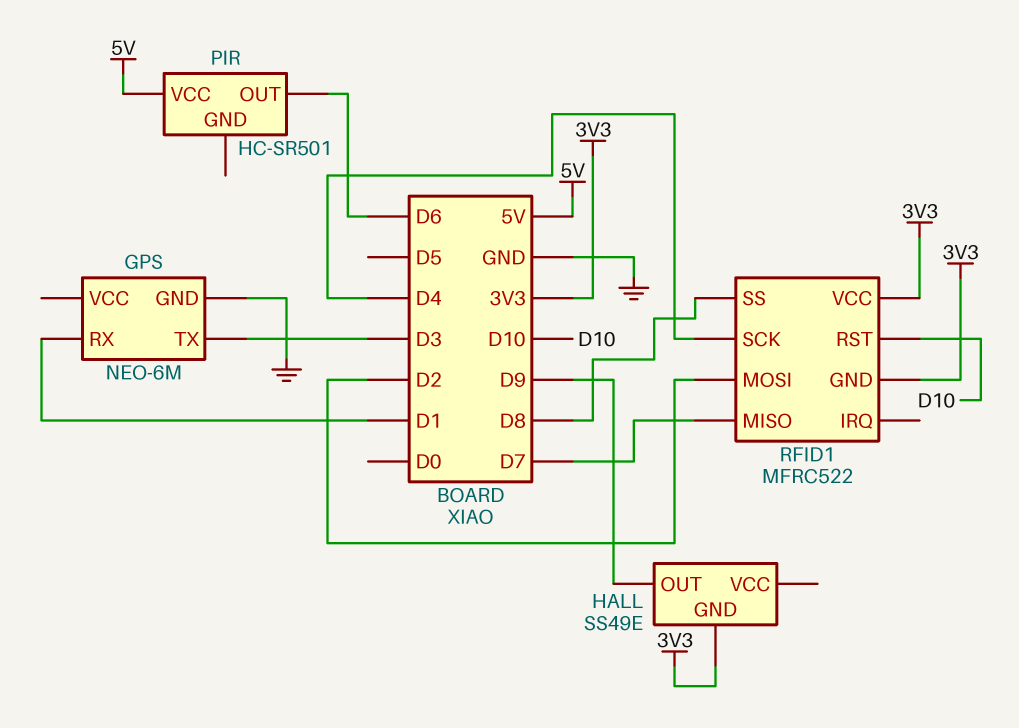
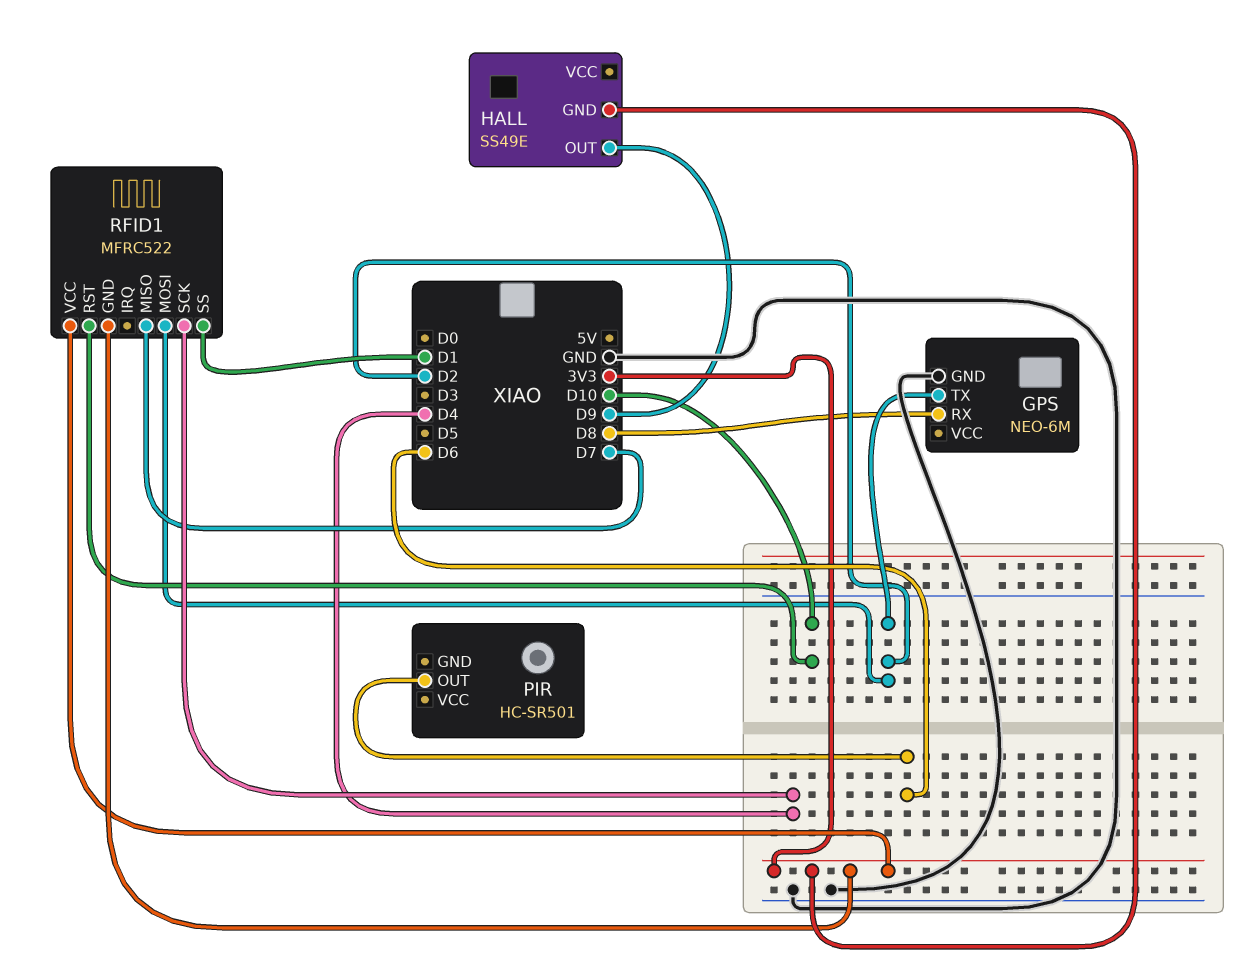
GPS pin RX: D1 -> D8
GPS pin TX: D3 -> D2
PIR pin VCC: 5V -> none
RFID1 pin SS: D8 -> D1

